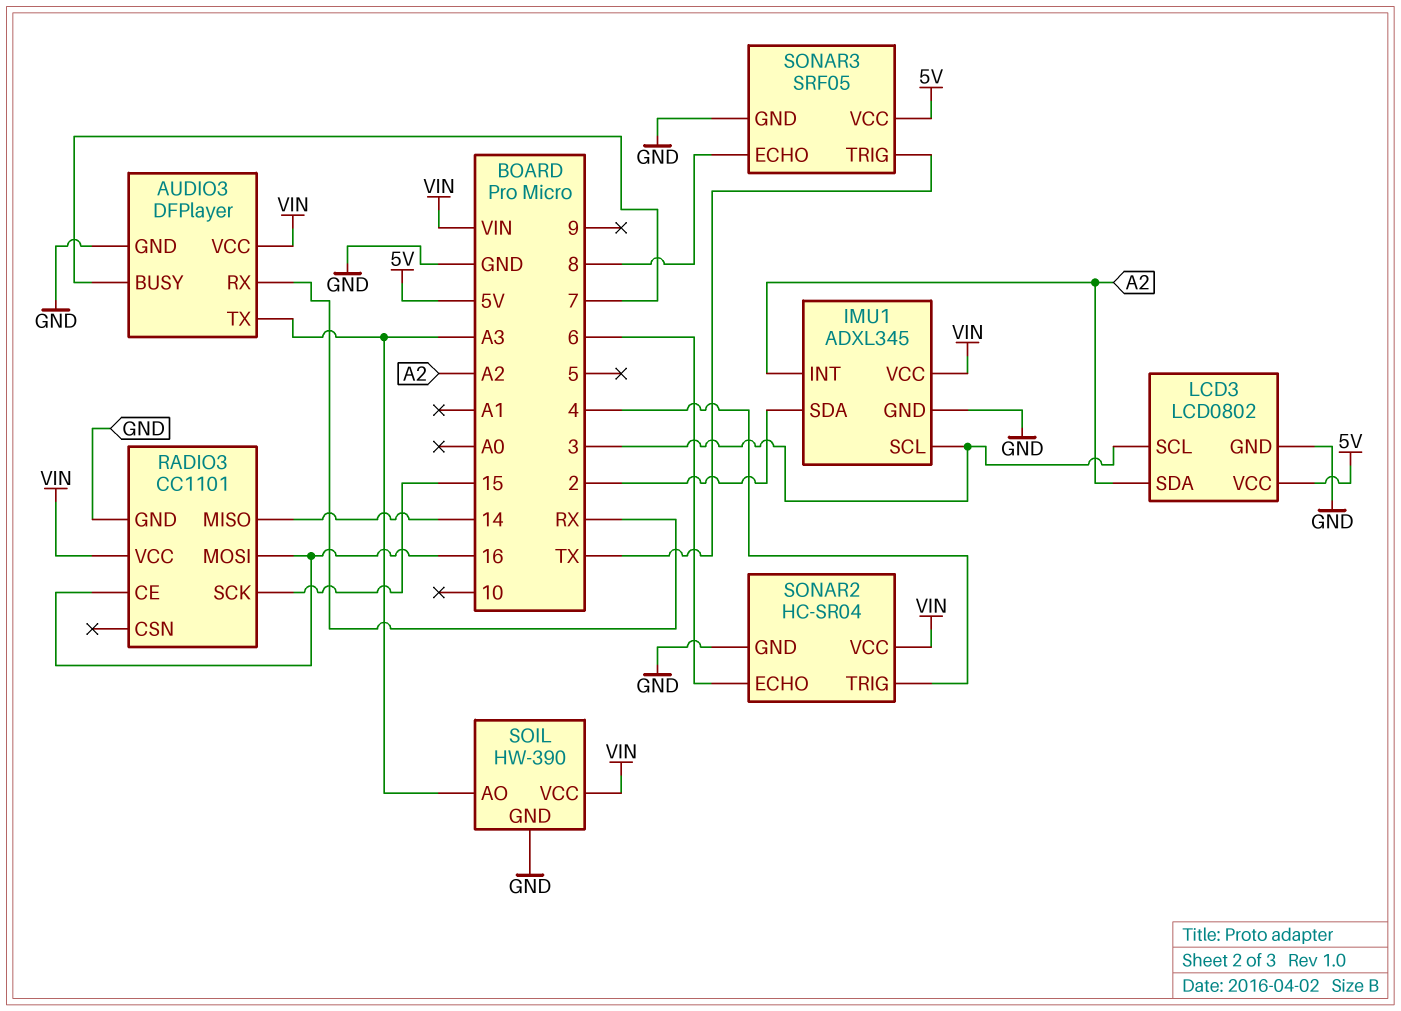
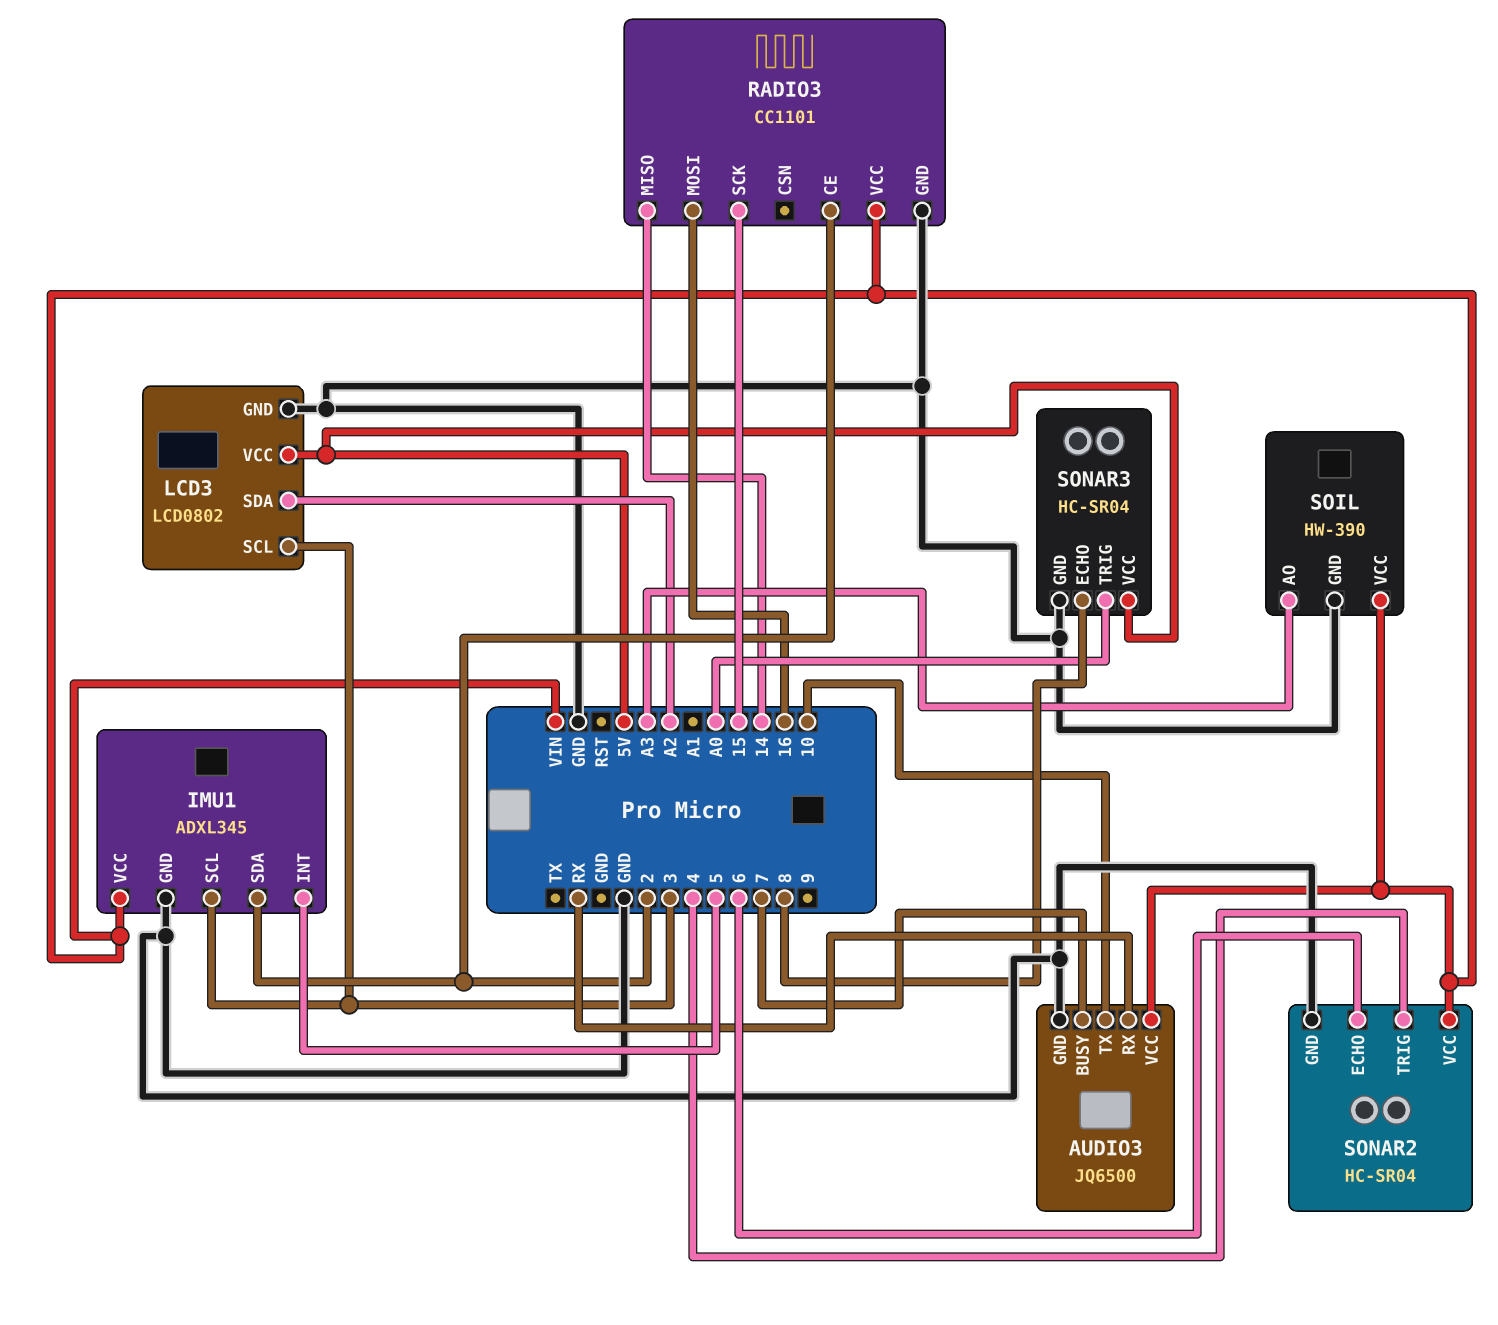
AUDIO3: DFPlayer -> JQ6500
AUDIO3 pin TX: A3 -> 10
IMU1 pin INT: A2 -> 5
RADIO3 pin CE: 16 -> 2
SONAR3: SRF05 -> HC-SR04
SONAR3 pin TRIG: TX -> A0

